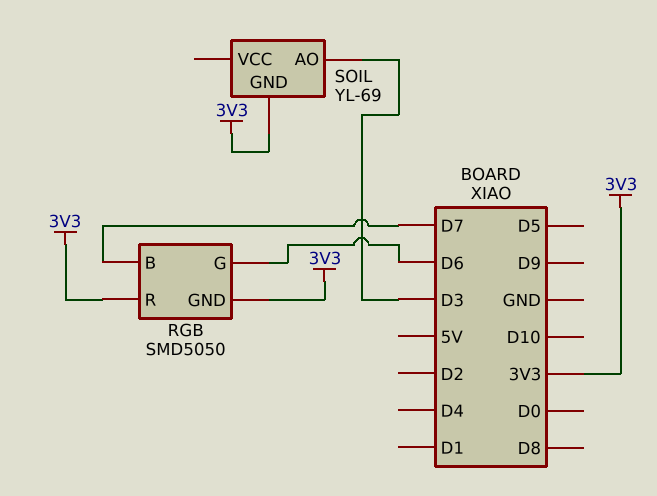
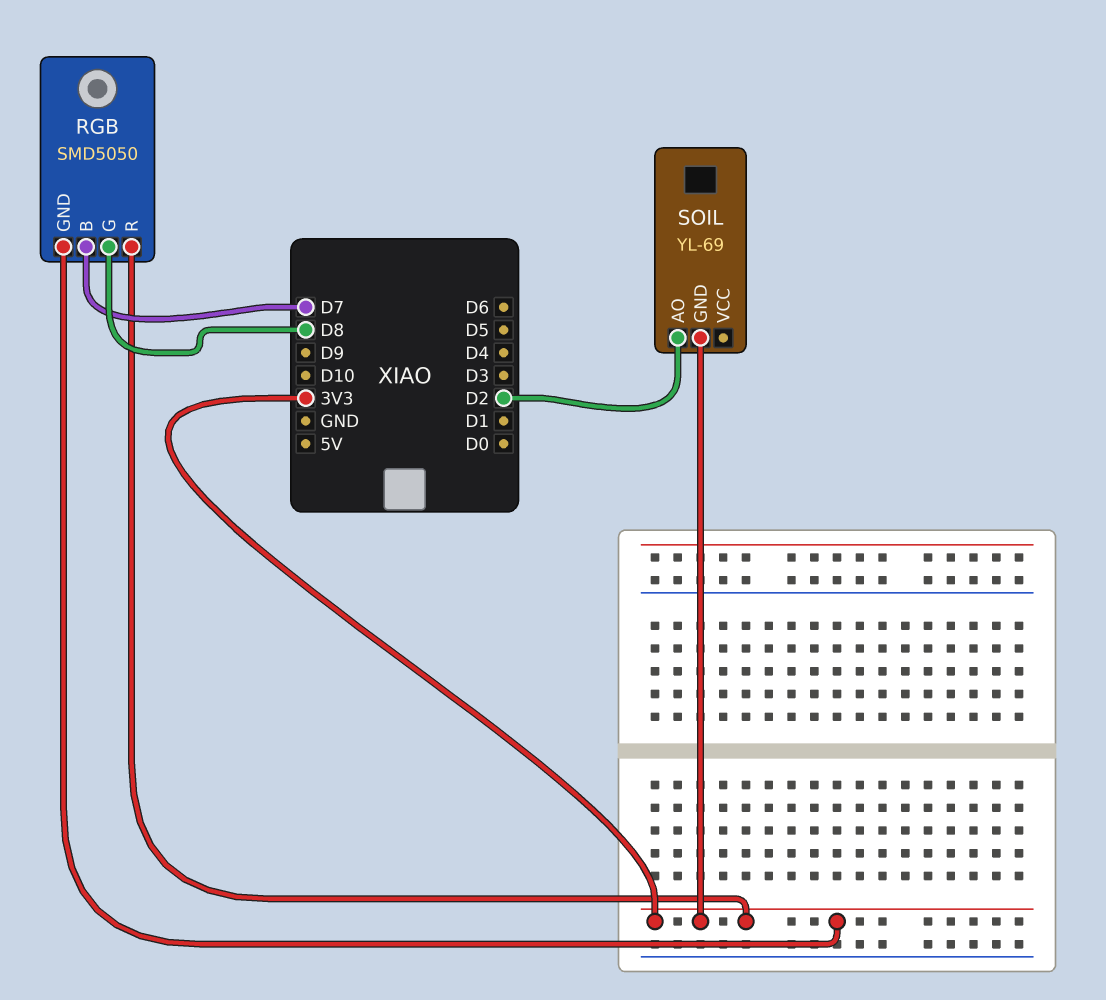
RGB pin G: D6 -> D8
SOIL pin AO: D3 -> D2

